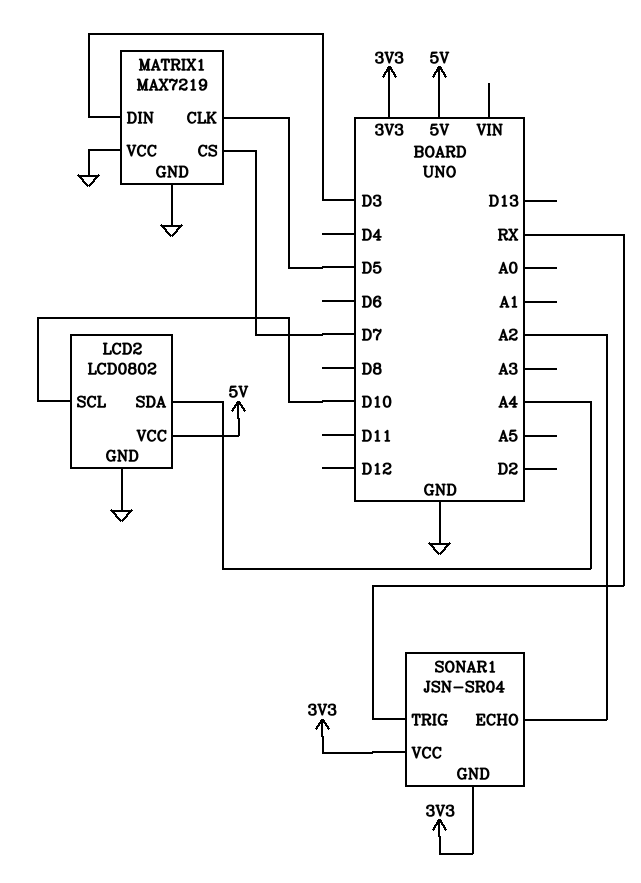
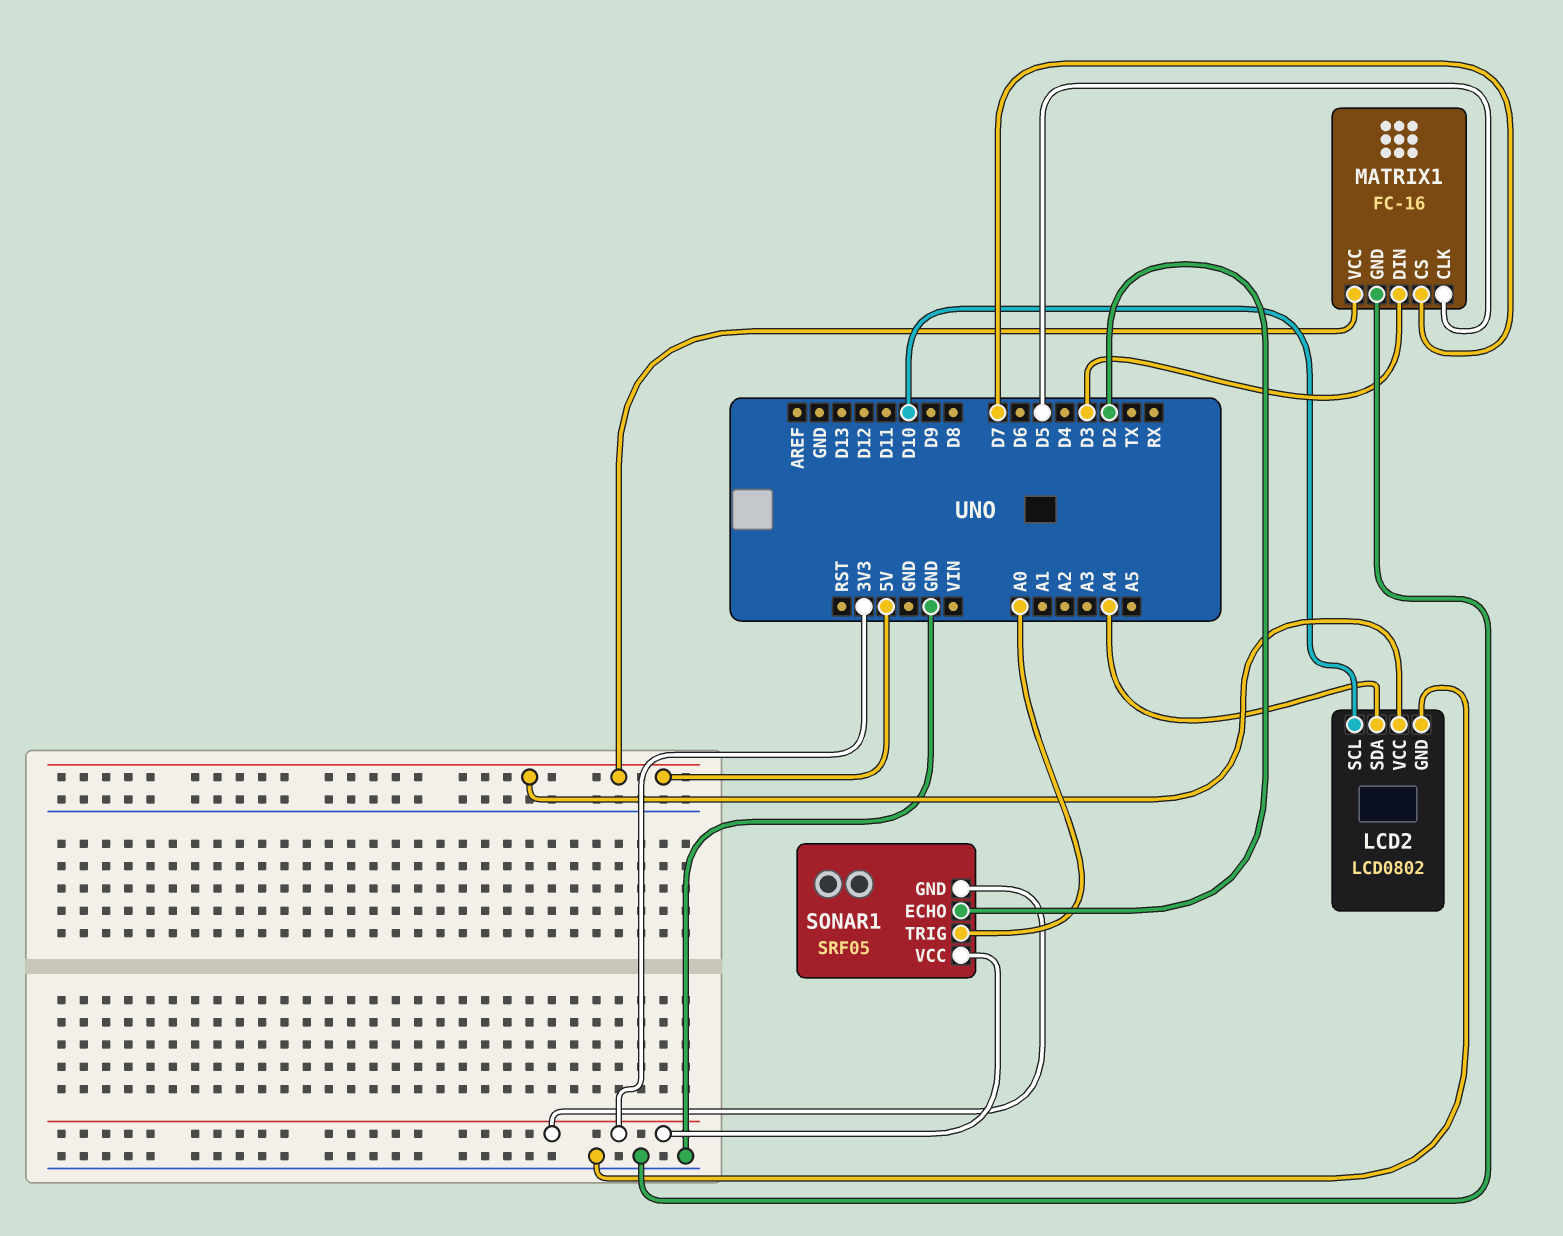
MATRIX1: MAX7219 -> FC-16
MATRIX1 pin VCC: GND -> 5V
SONAR1: JSN-SR04 -> SRF05
SONAR1 pin ECHO: A2 -> D2
SONAR1 pin TRIG: RX -> A0

